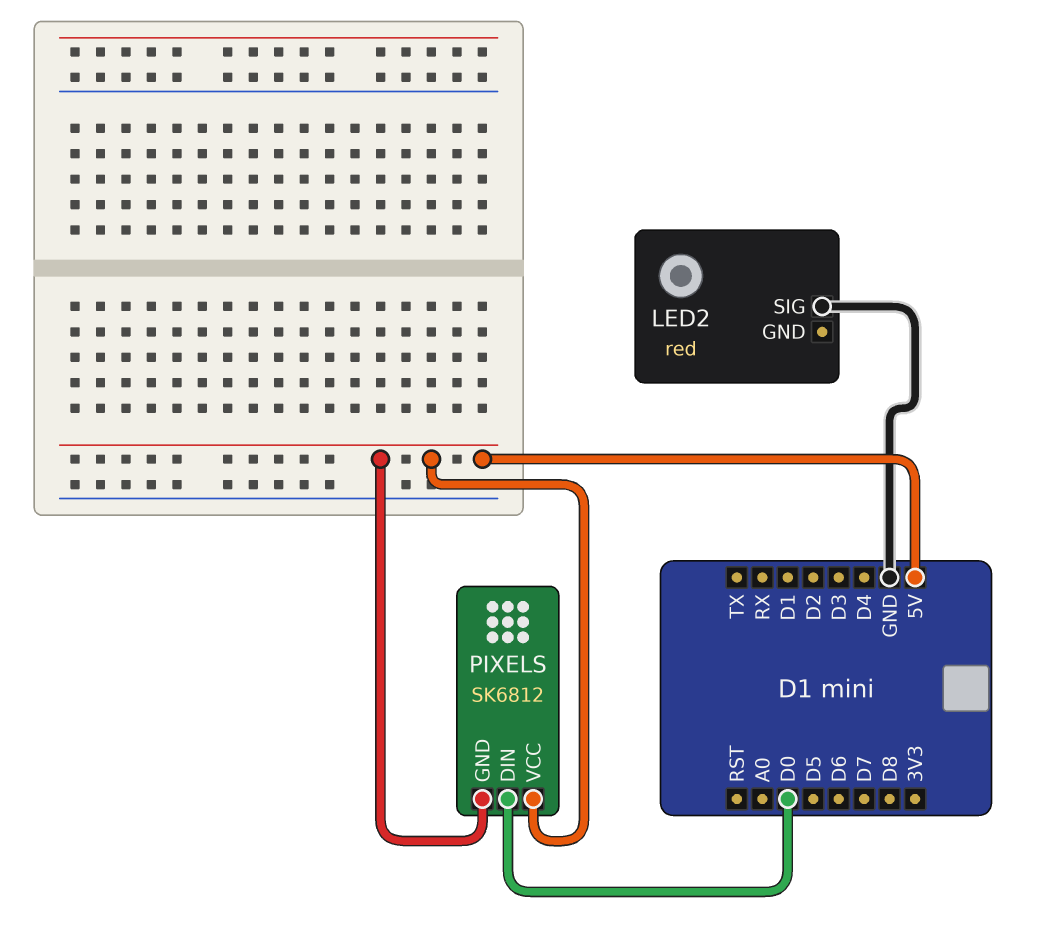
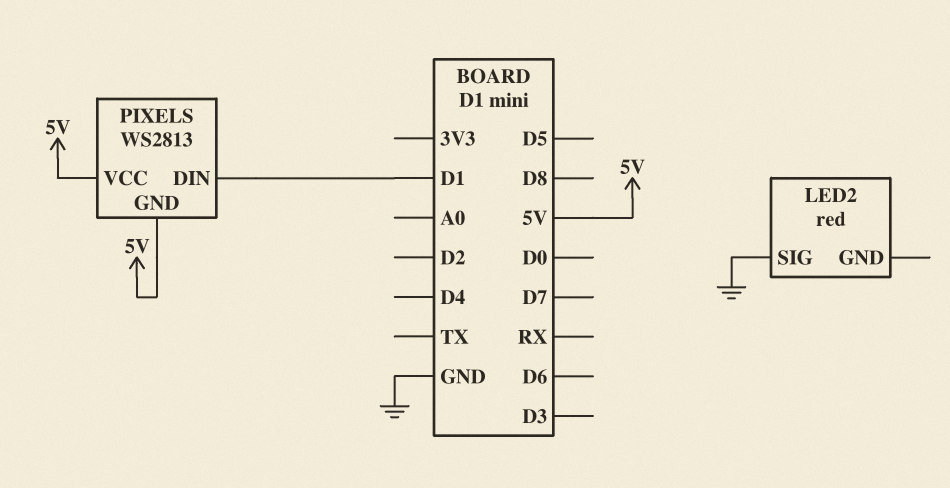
PIXELS: SK6812 -> WS2813
PIXELS pin DIN: D0 -> D1

